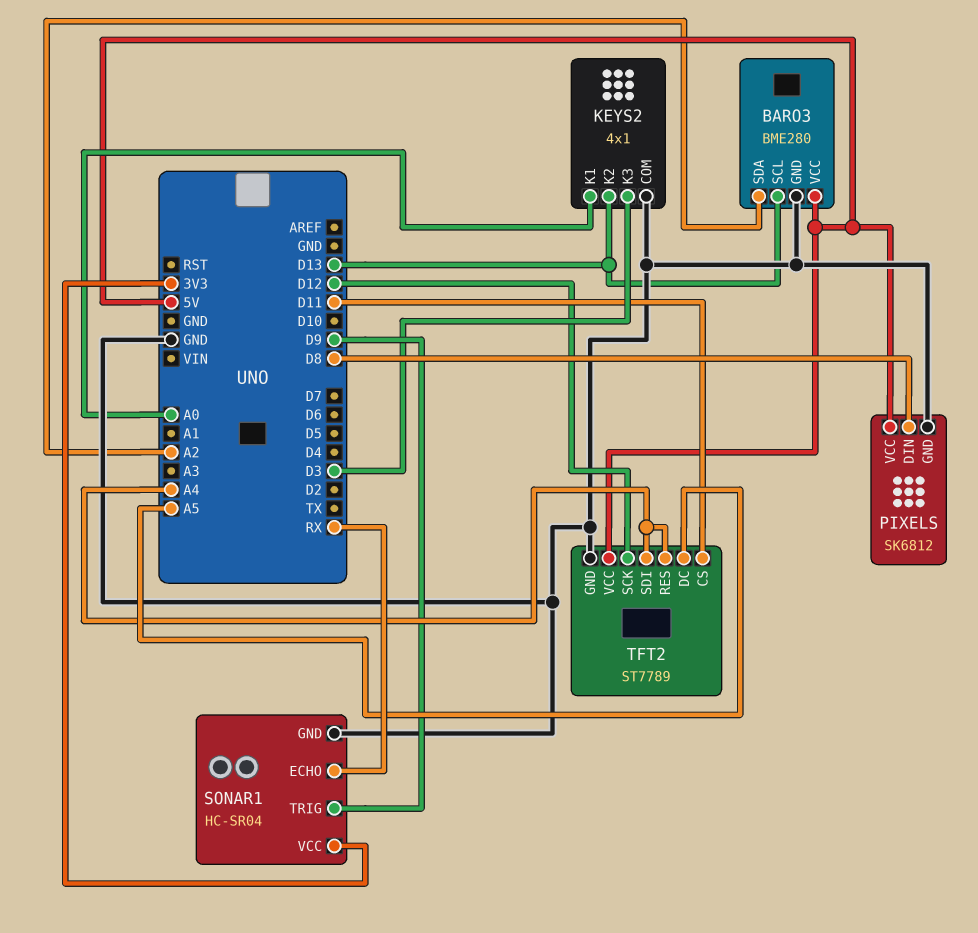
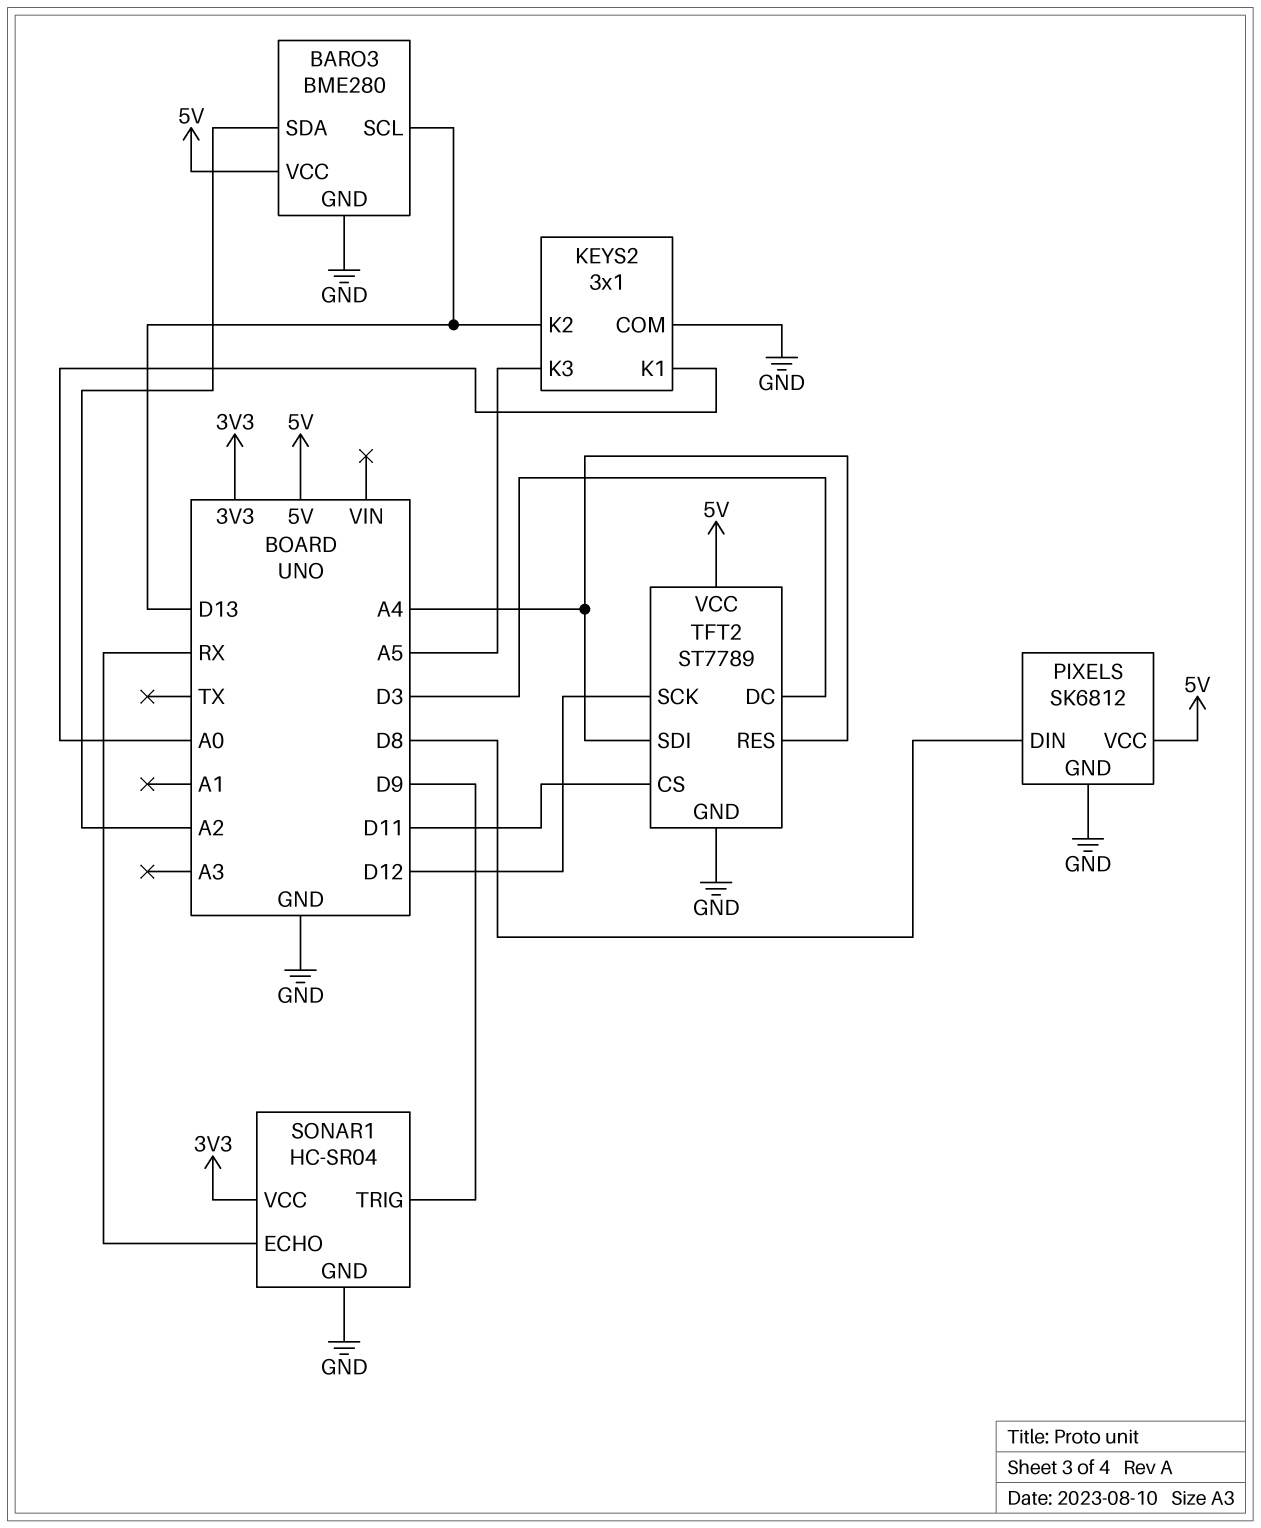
KEYS2: 4x1 -> 3x1
KEYS2 pin K3: D3 -> A5
TFT2 pin DC: A5 -> D3

